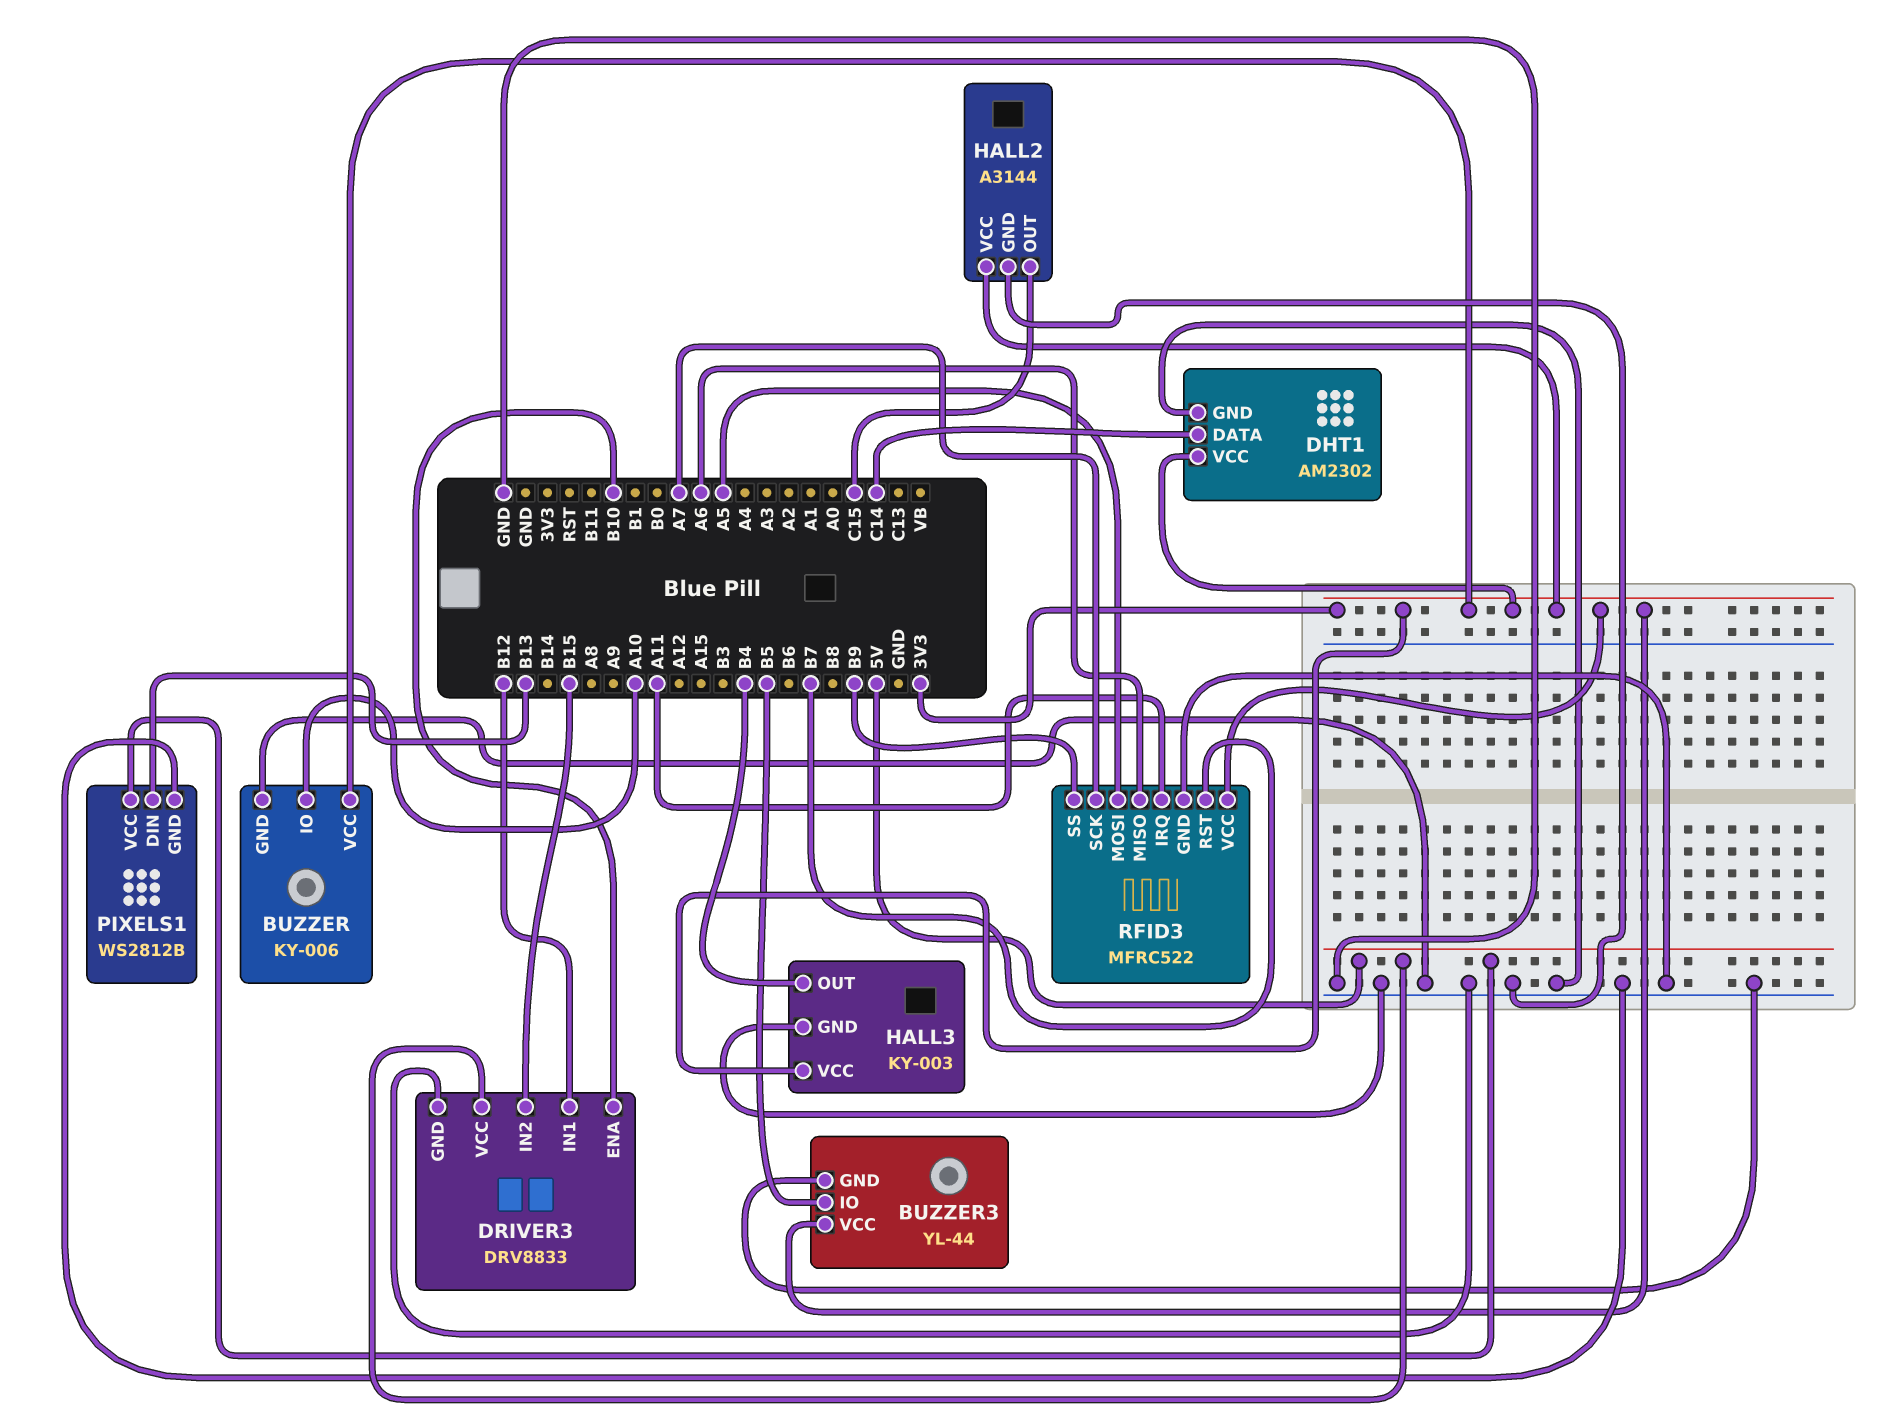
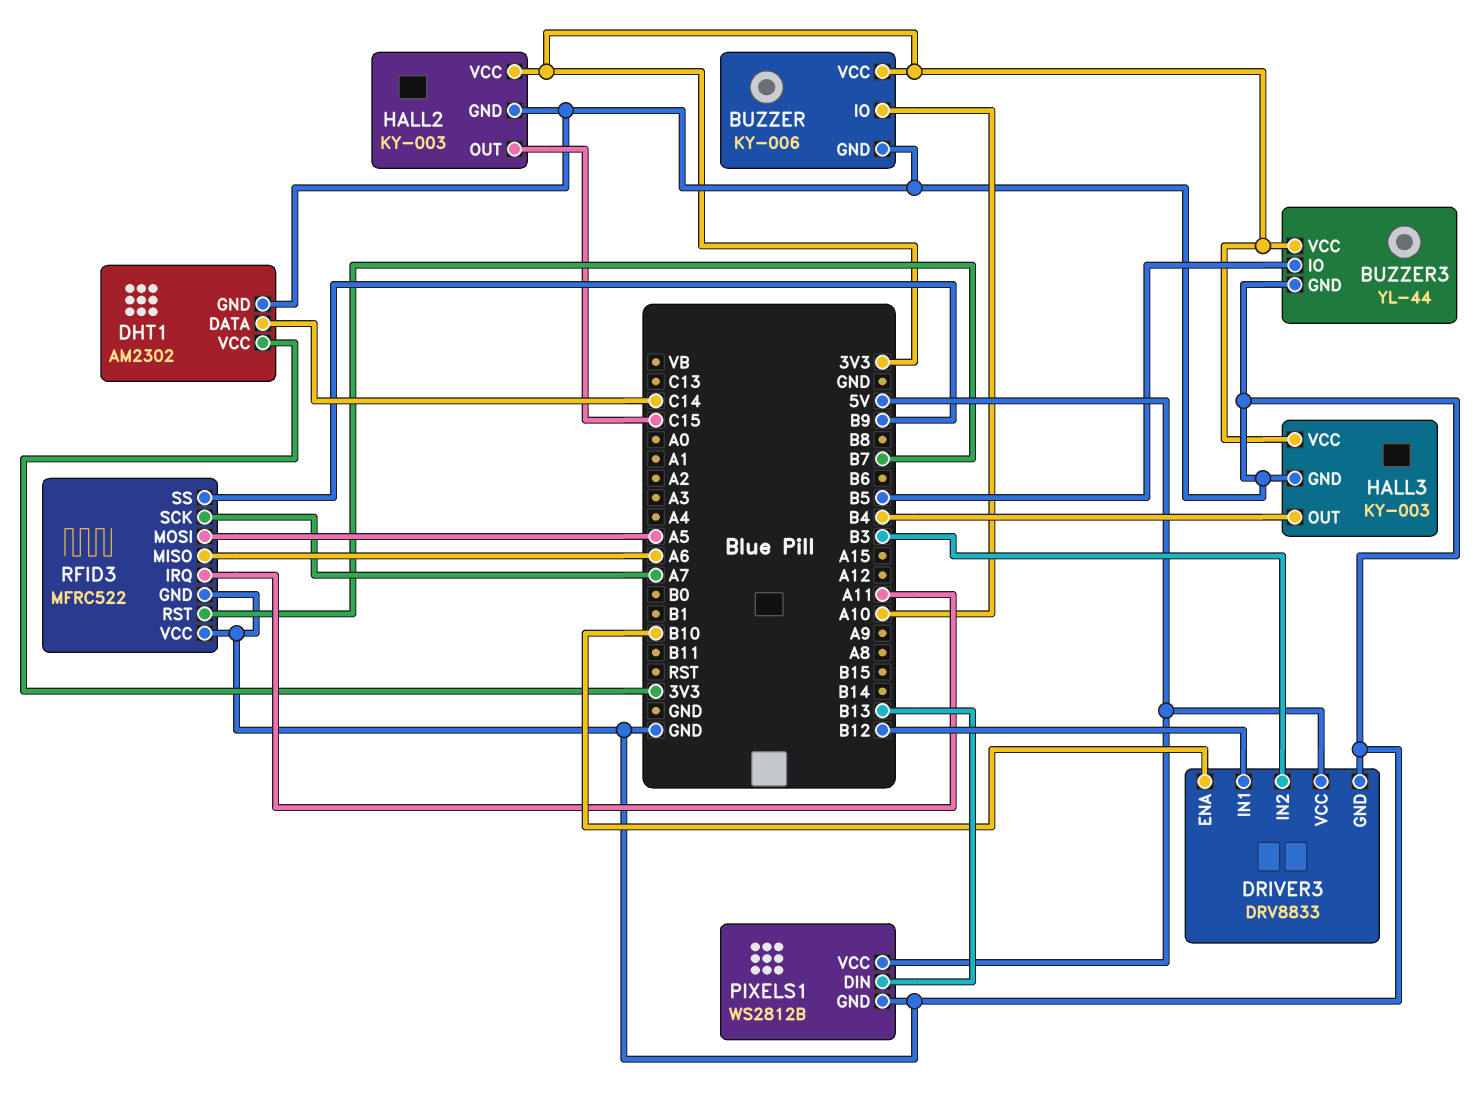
DRIVER3 pin IN2: B15 -> B3
HALL2: A3144 -> KY-003
RFID3 pin VCC: 3V3 -> GND

